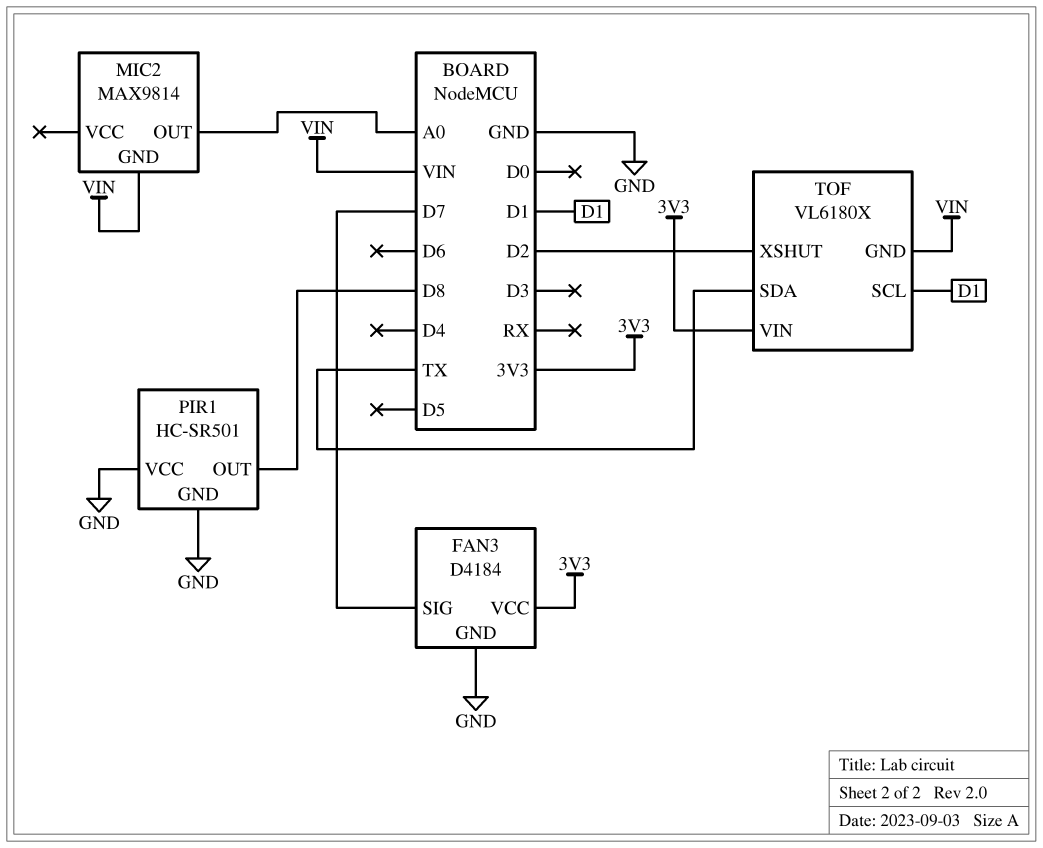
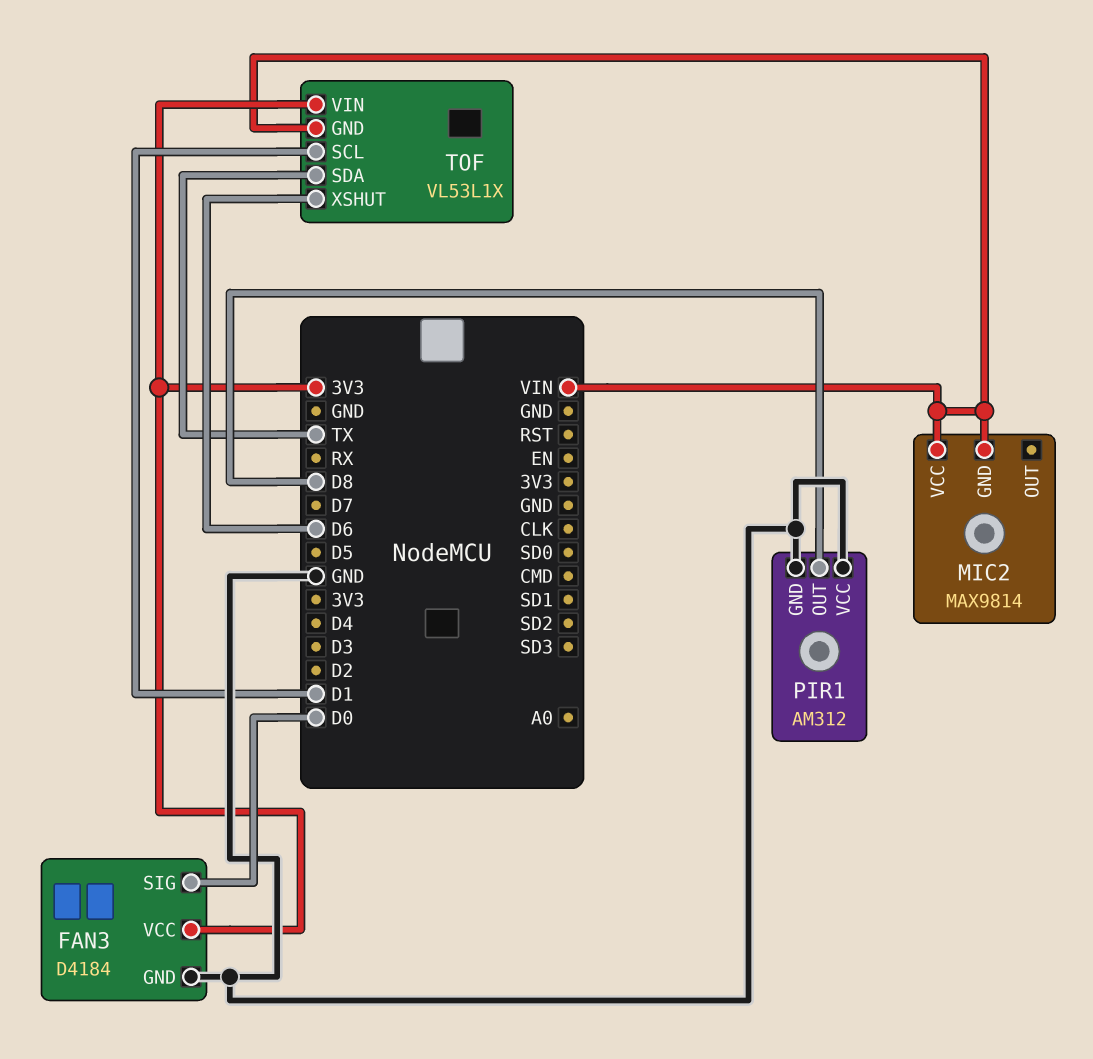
FAN3 pin SIG: D7 -> D0
MIC2 pin OUT: A0 -> none
MIC2 pin VCC: none -> VIN
PIR1: HC-SR501 -> AM312
TOF: VL6180X -> VL53L1X
TOF pin XSHUT: D2 -> D6

